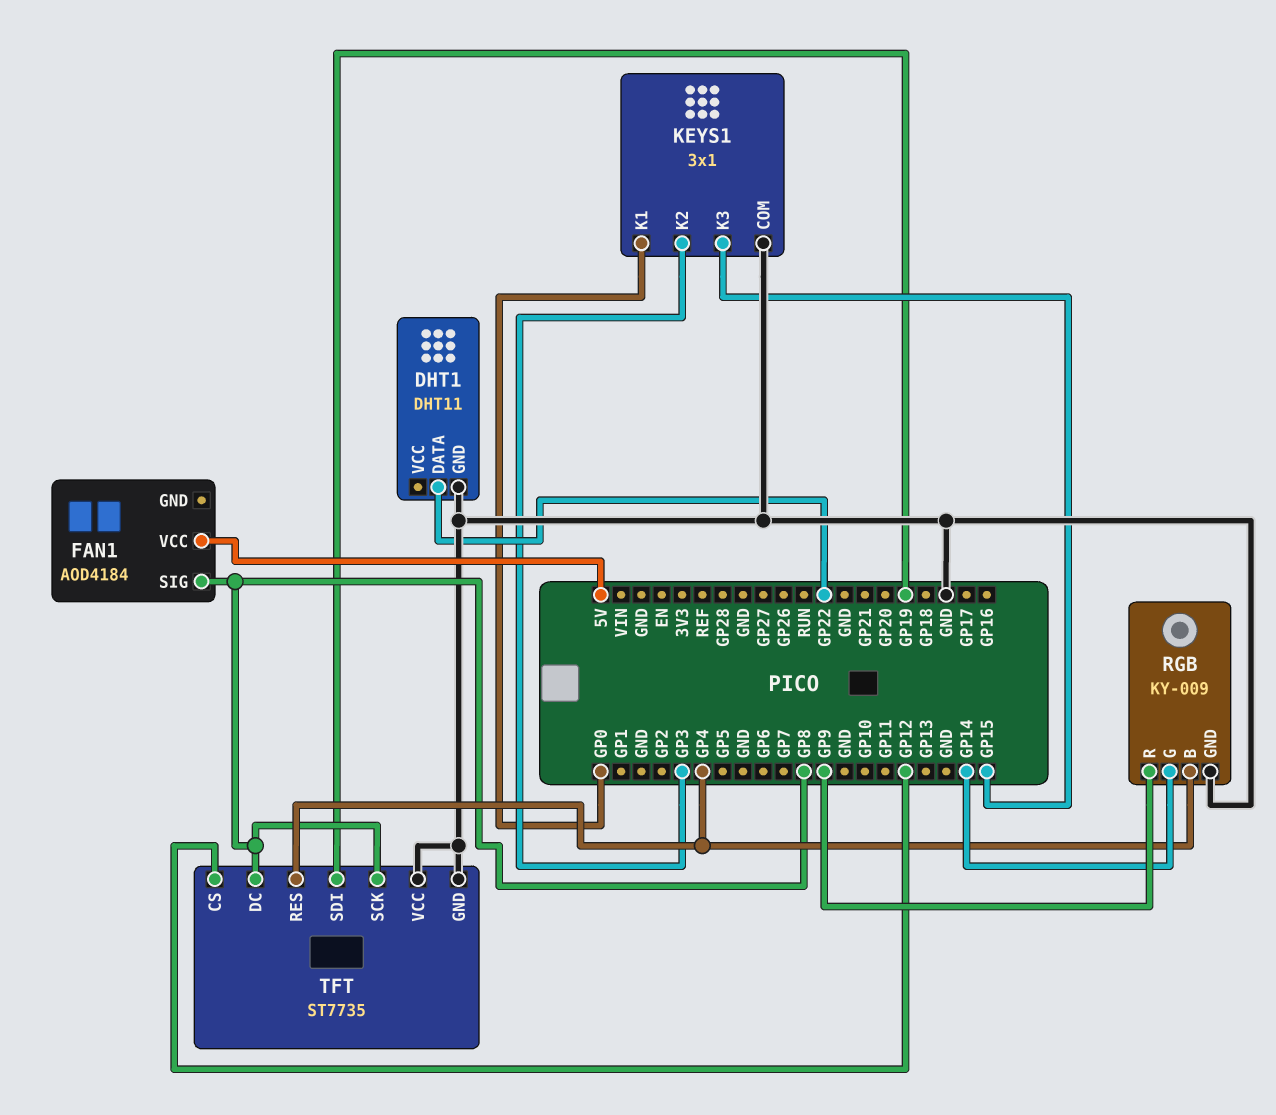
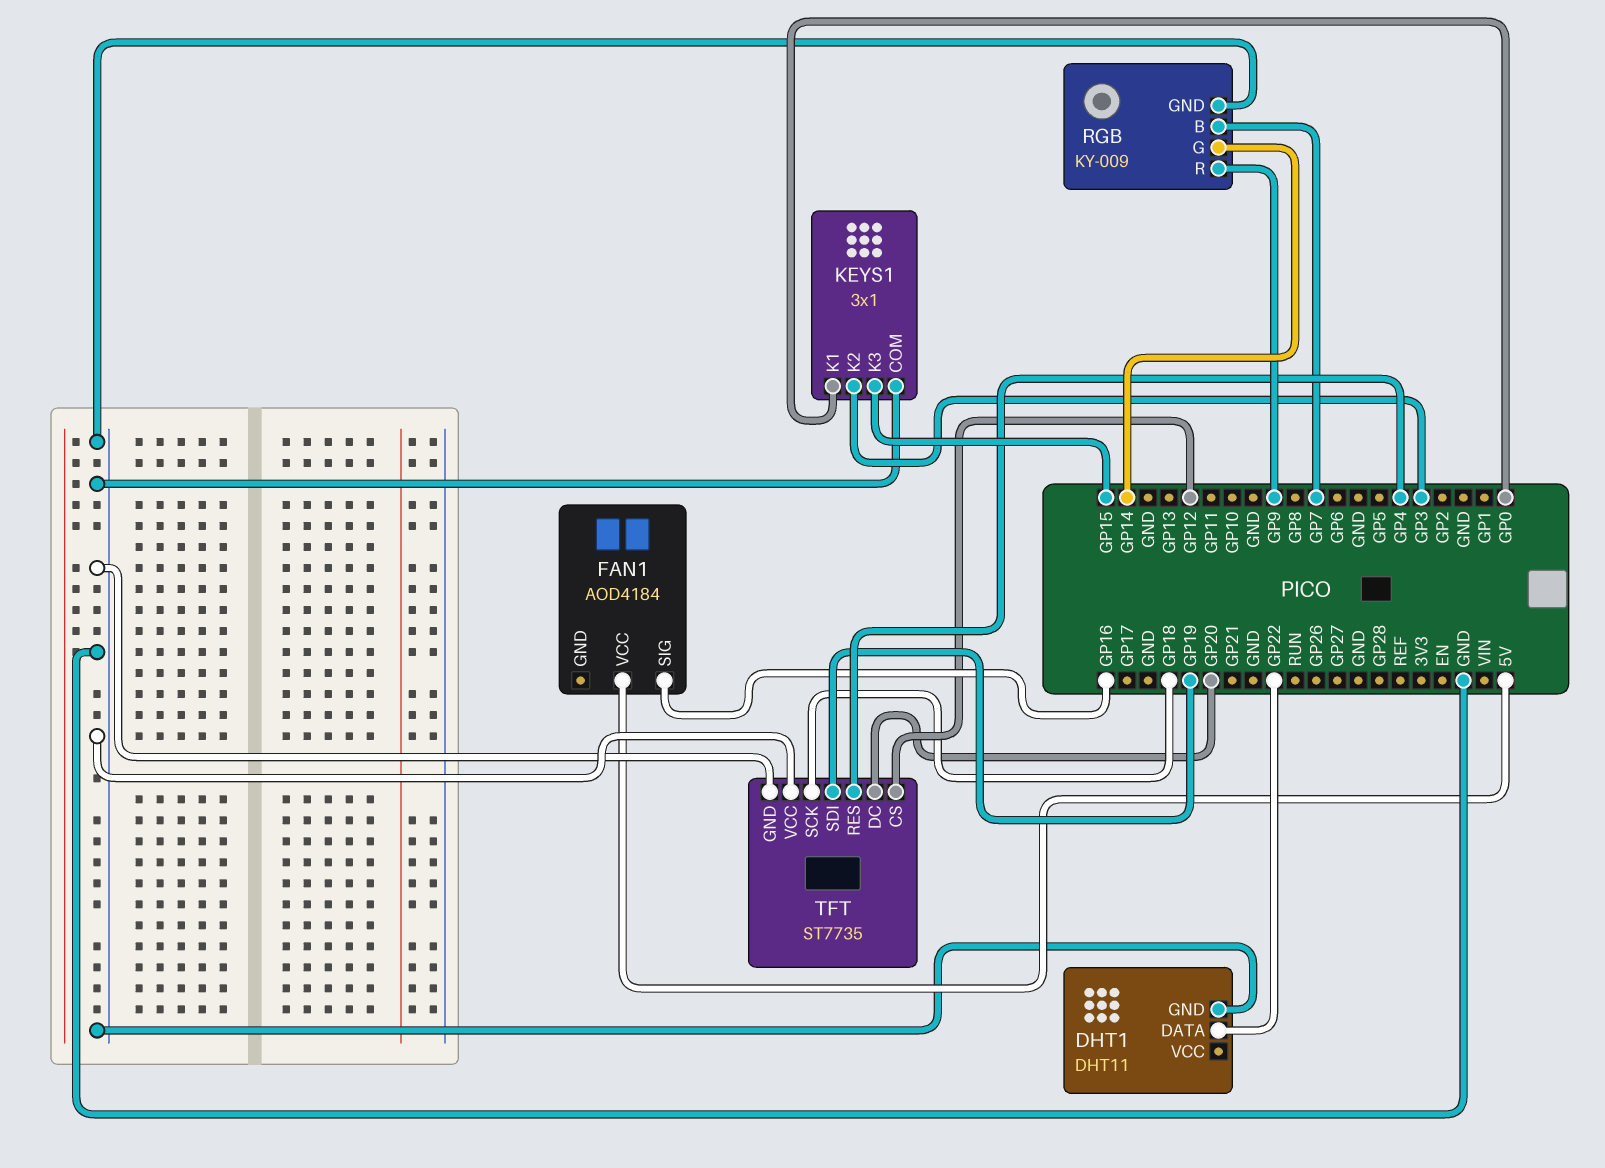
FAN1 pin SIG: GP8 -> GP16
RGB pin B: GP4 -> GP7
TFT pin DC: GP8 -> GP20
TFT pin SCK: GP8 -> GP18

